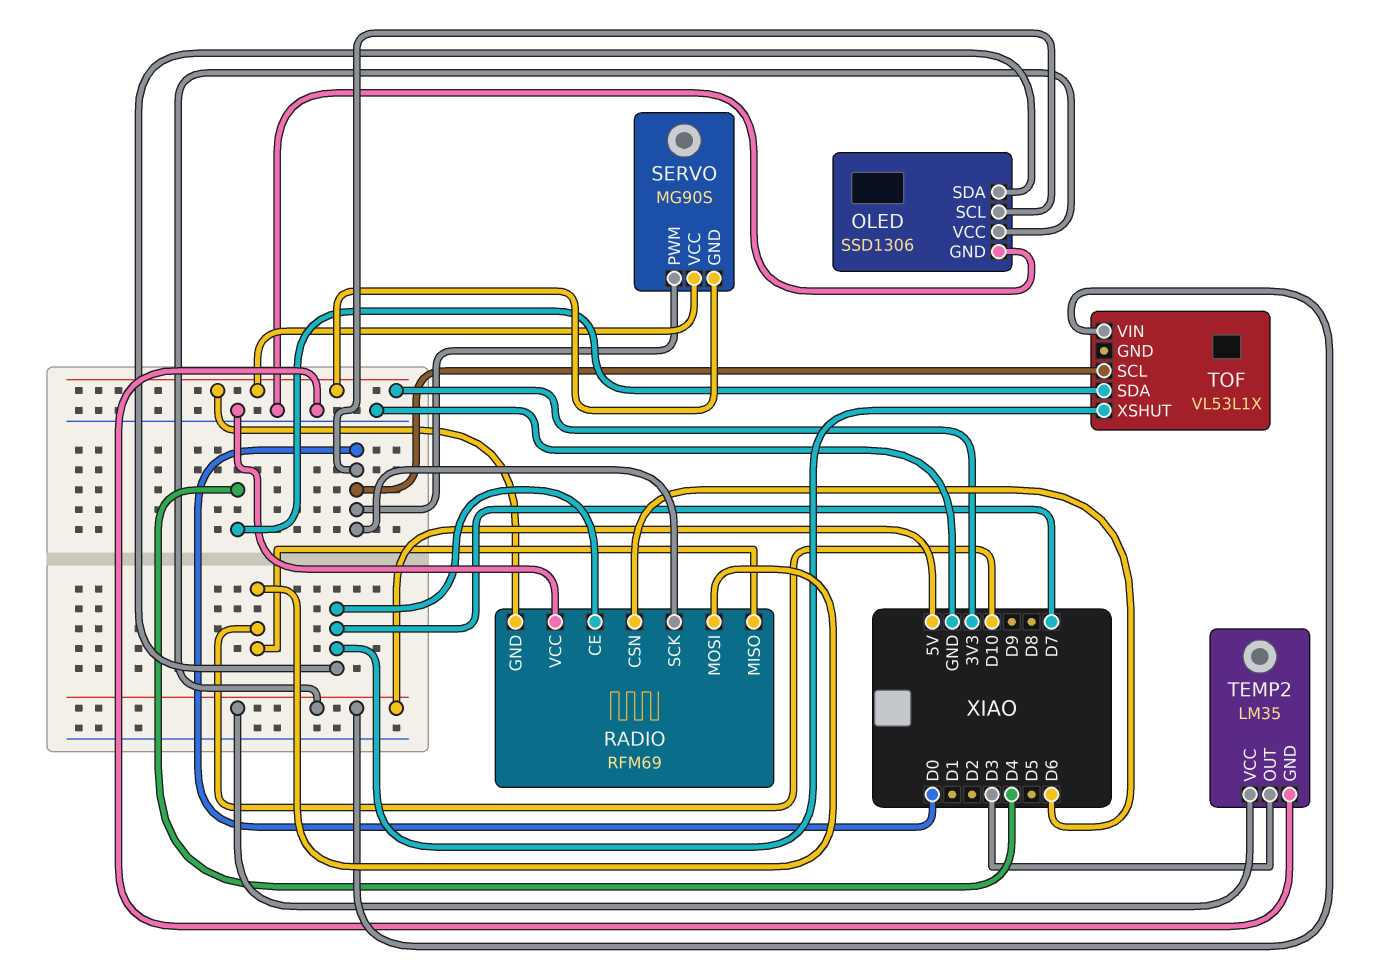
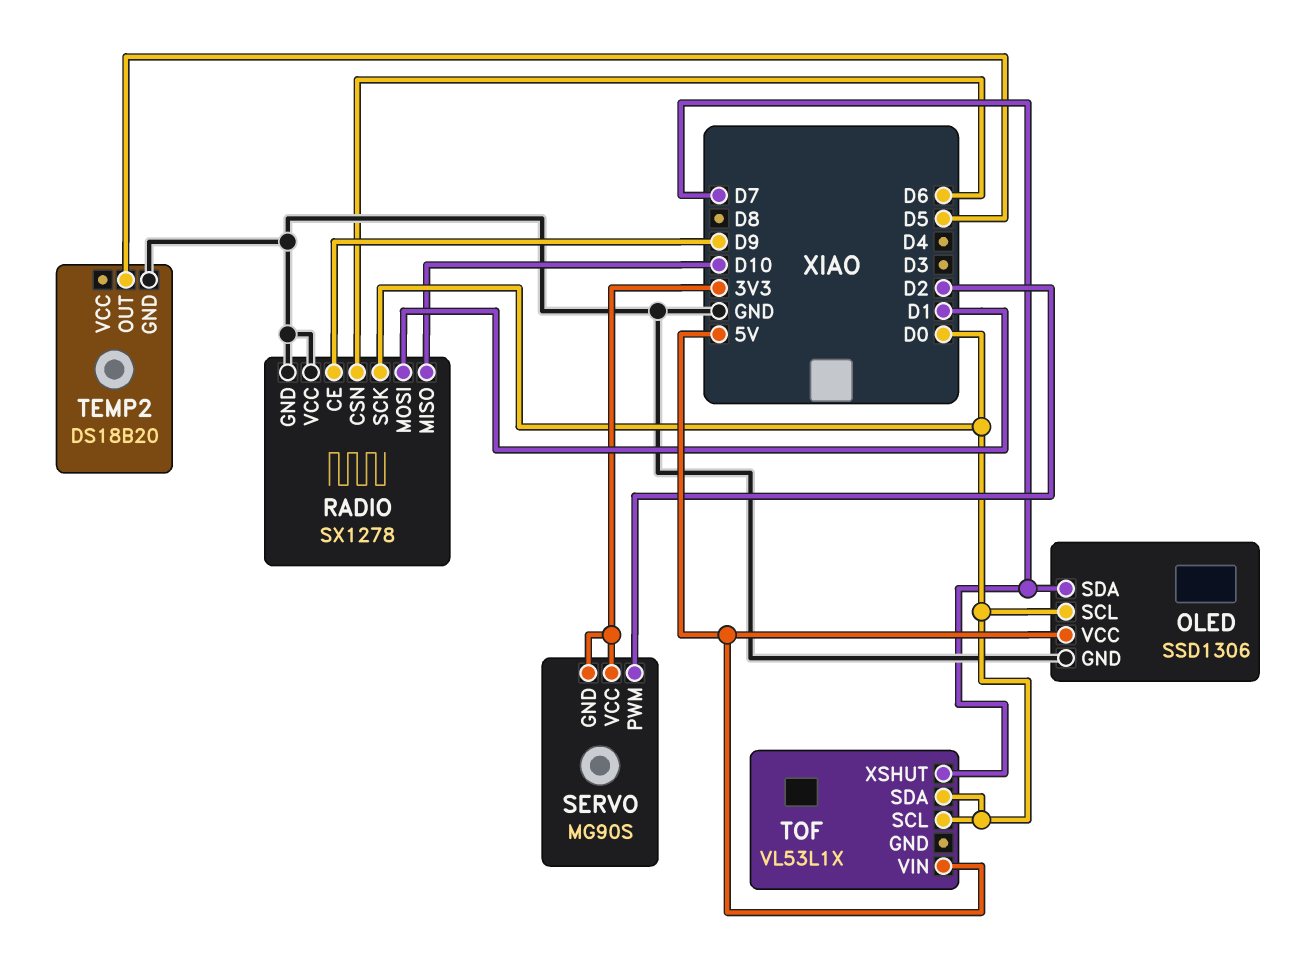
RADIO: RFM69 -> SX1278
RADIO pin CE: D7 -> D9
RADIO pin GND: 3V3 -> GND
RADIO pin MOSI: D10 -> D1
SERVO pin PWM: D0 -> D2
TEMP2: LM35 -> DS18B20
TEMP2 pin OUT: D3 -> D5
TEMP2 pin VCC: 5V -> none
TOF pin SDA: D4 -> D0

